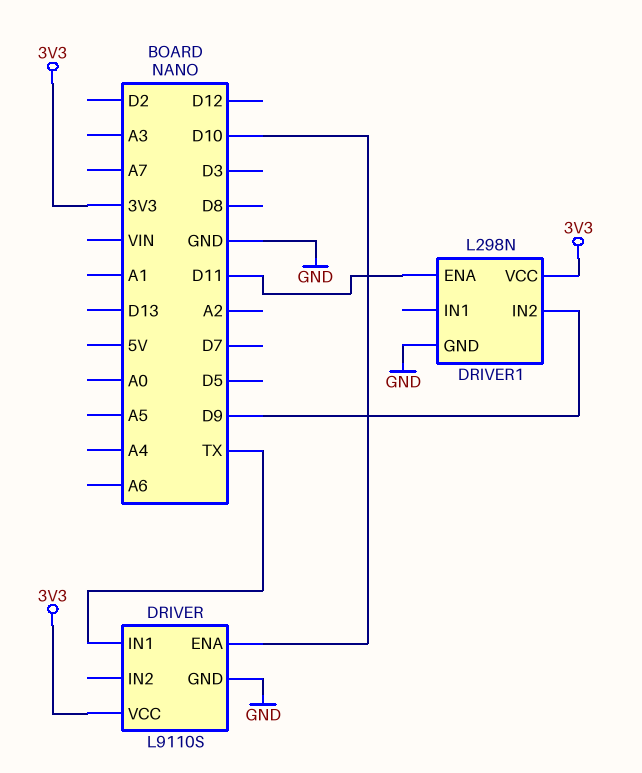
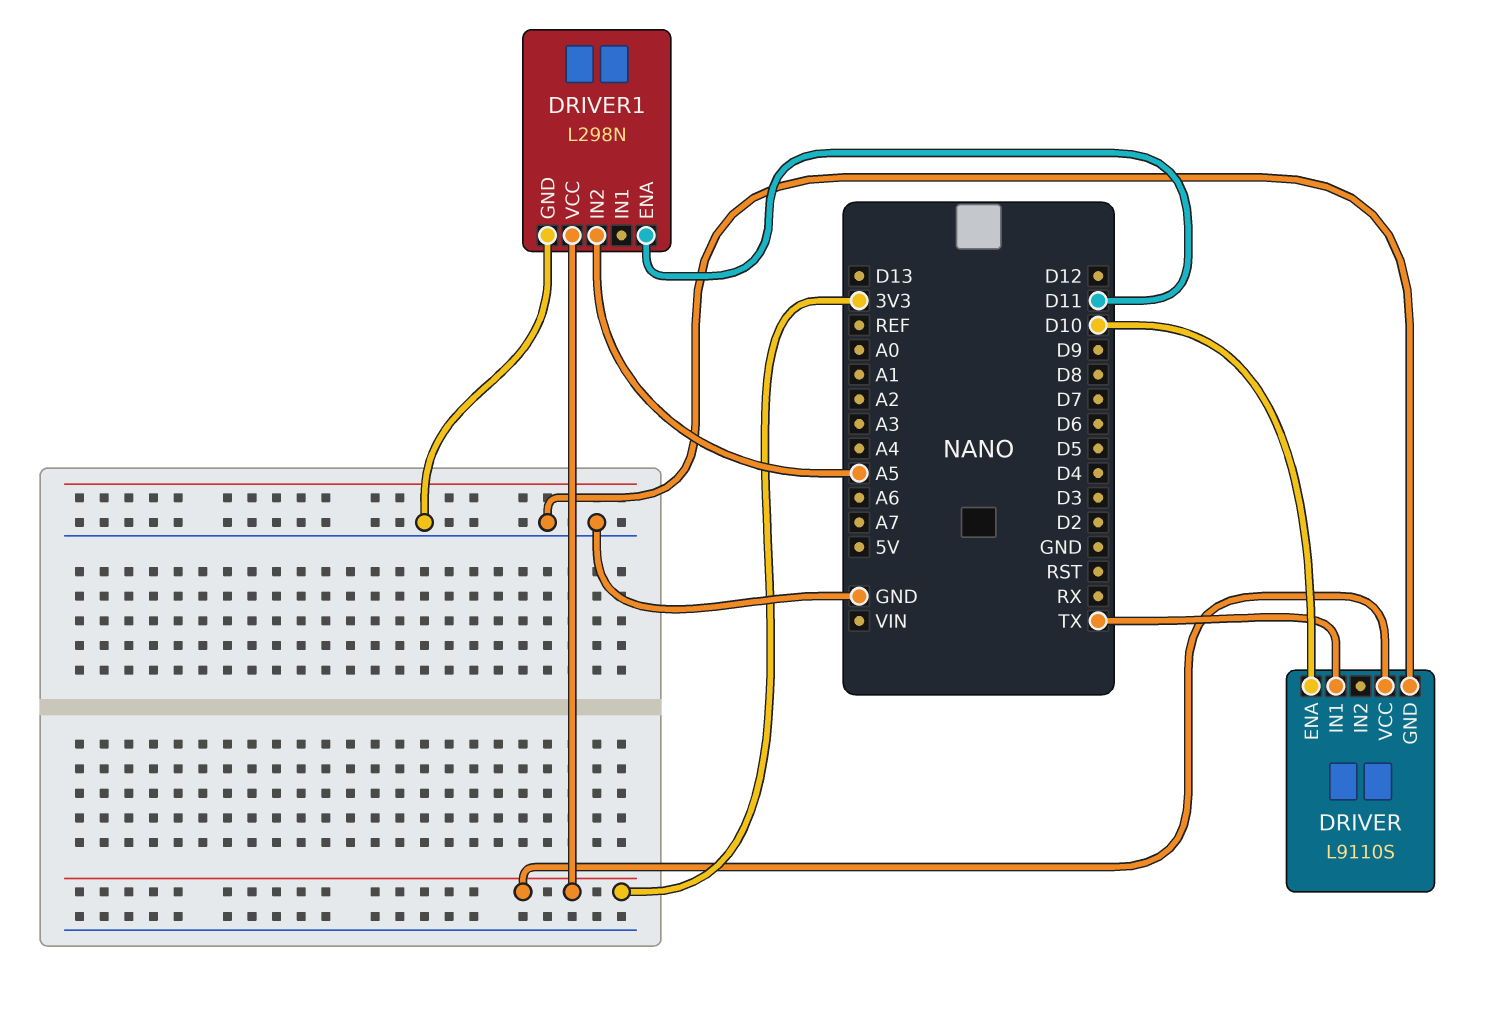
DRIVER1 pin IN2: D9 -> A5

